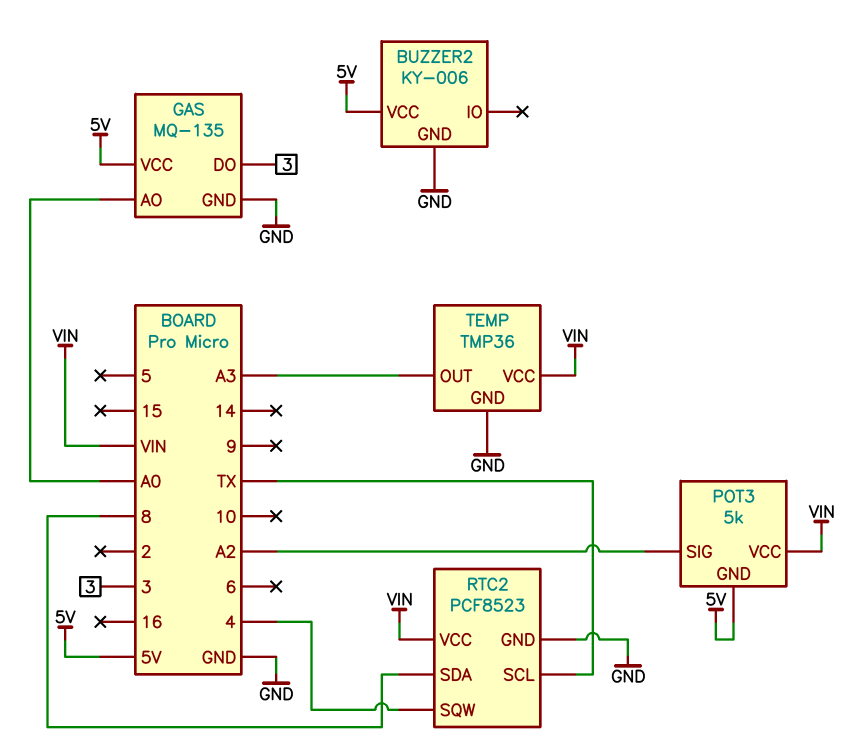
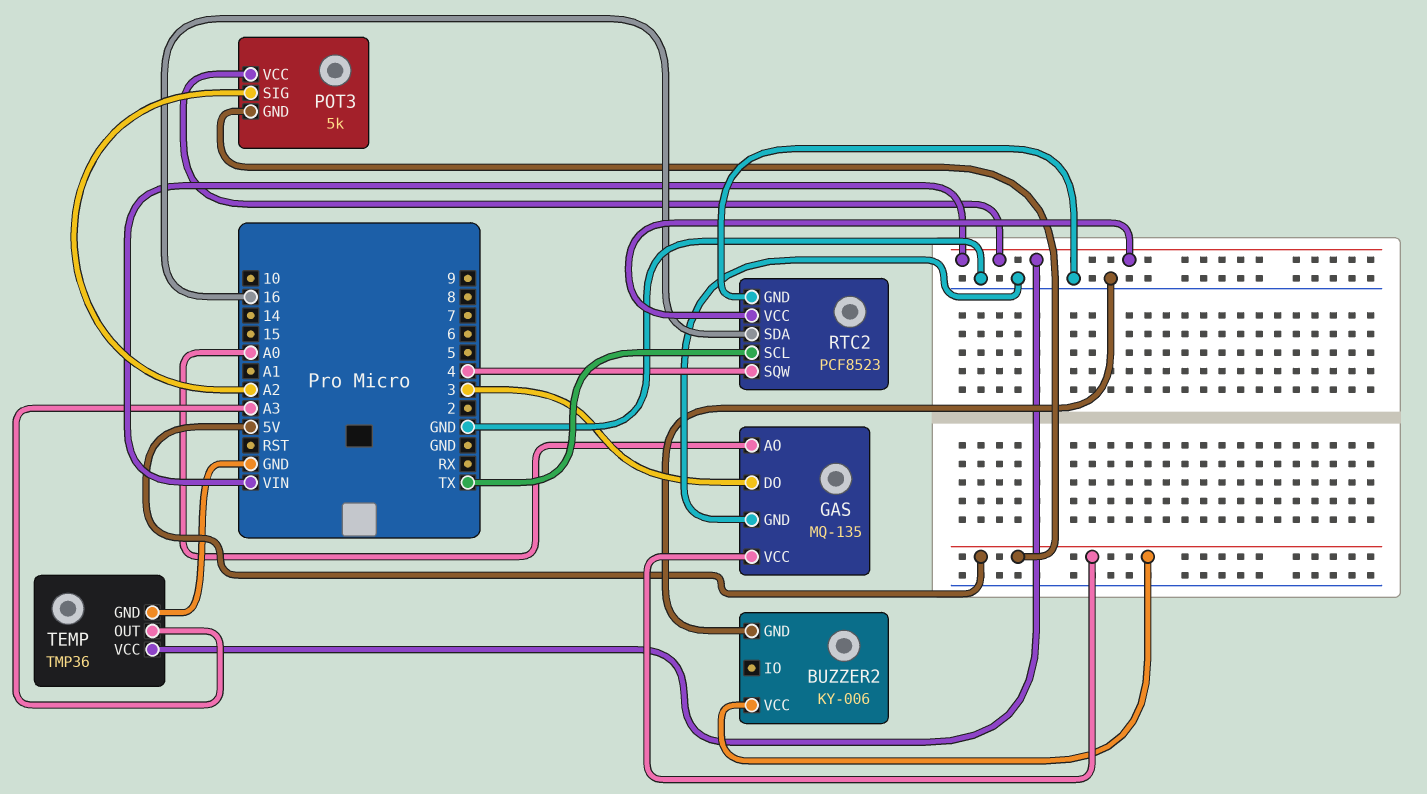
RTC2 pin SDA: 8 -> 16

